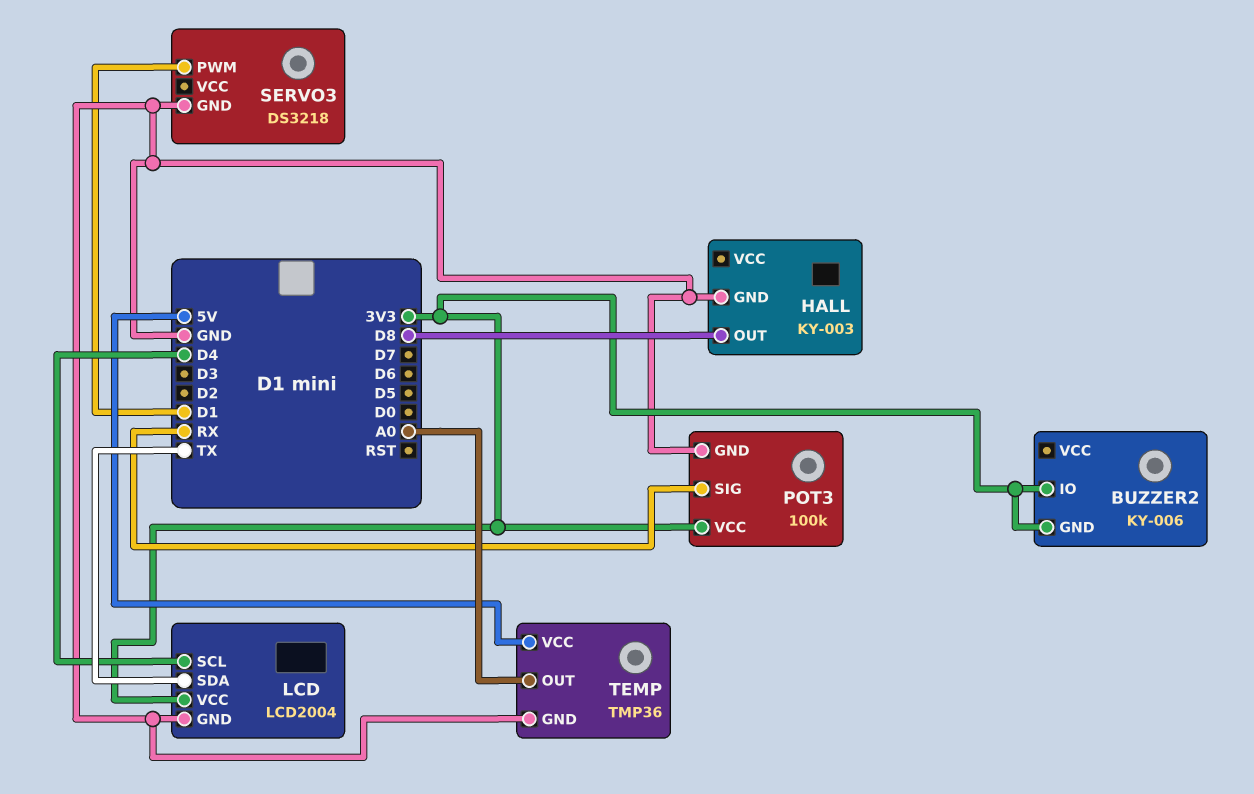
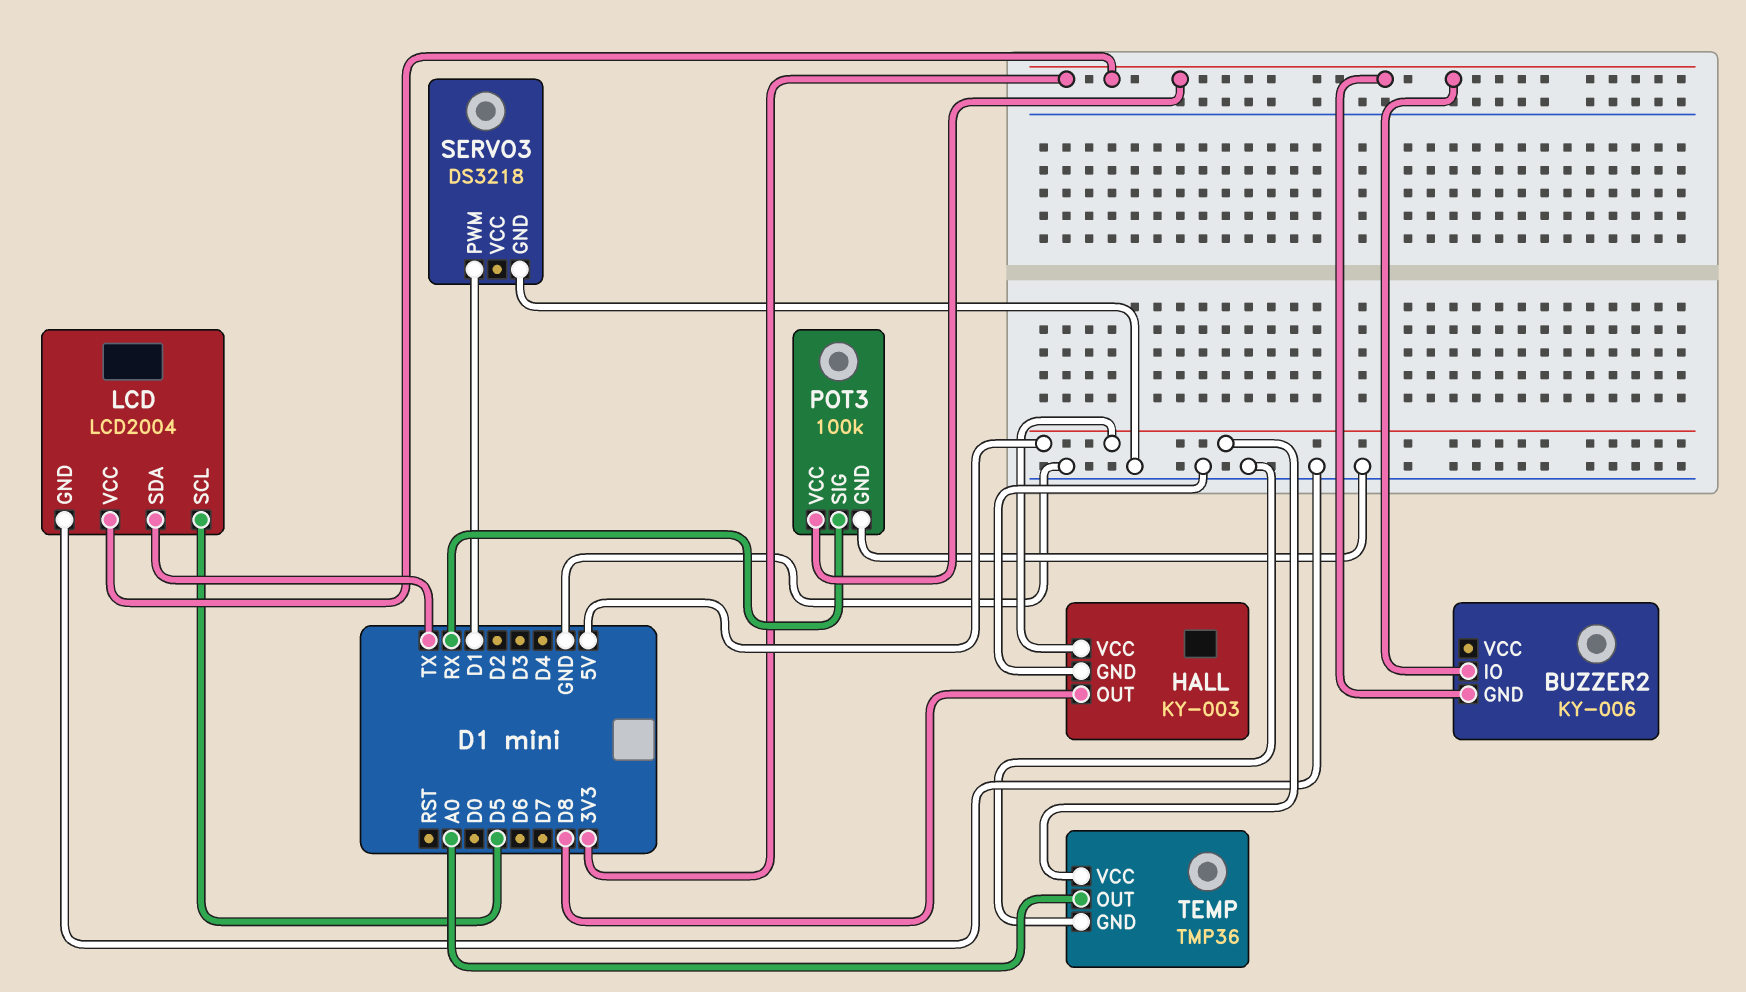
HALL pin VCC: none -> 5V
LCD pin SCL: D4 -> D5

